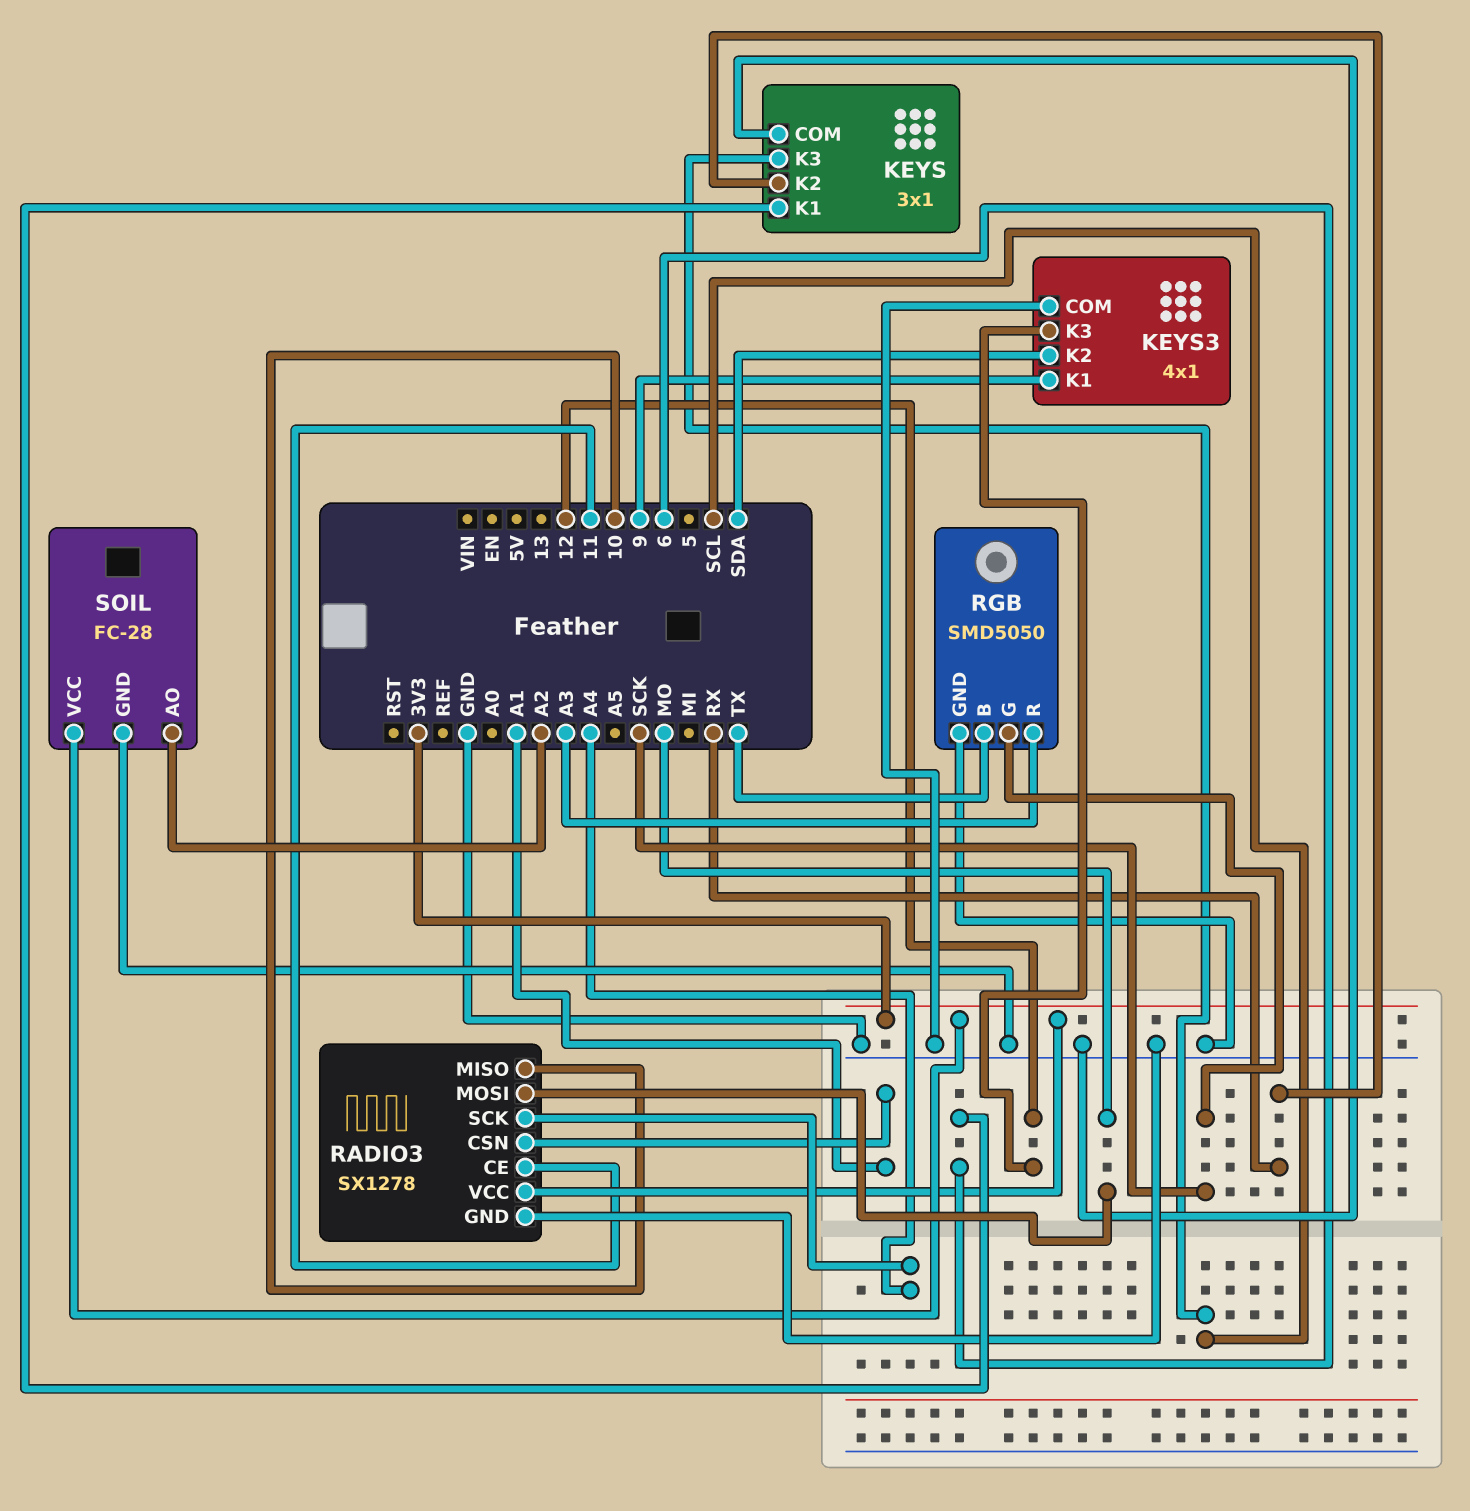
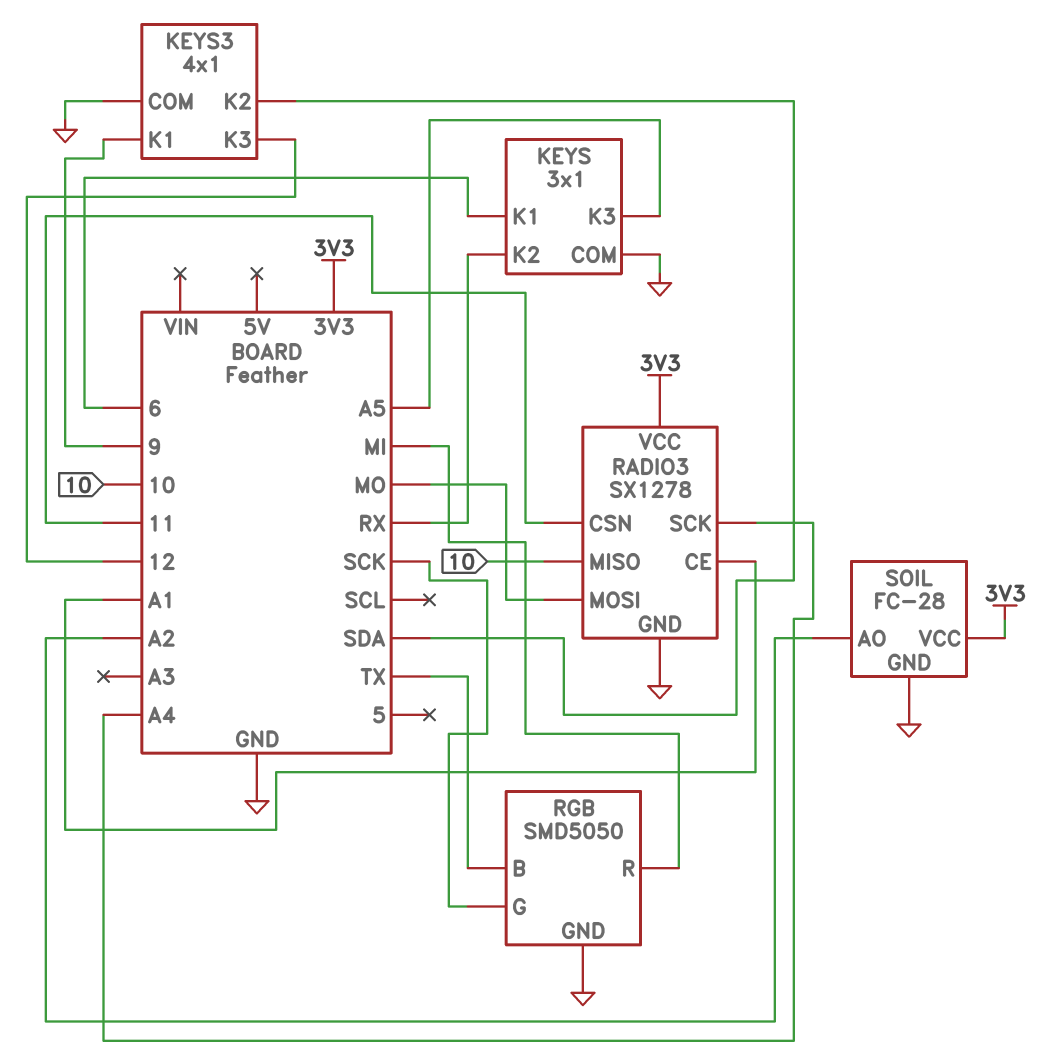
KEYS pin K3: SCL -> A5
RADIO3 pin CE: 11 -> A1
RADIO3 pin CSN: A1 -> 11
RGB pin R: A3 -> MI

